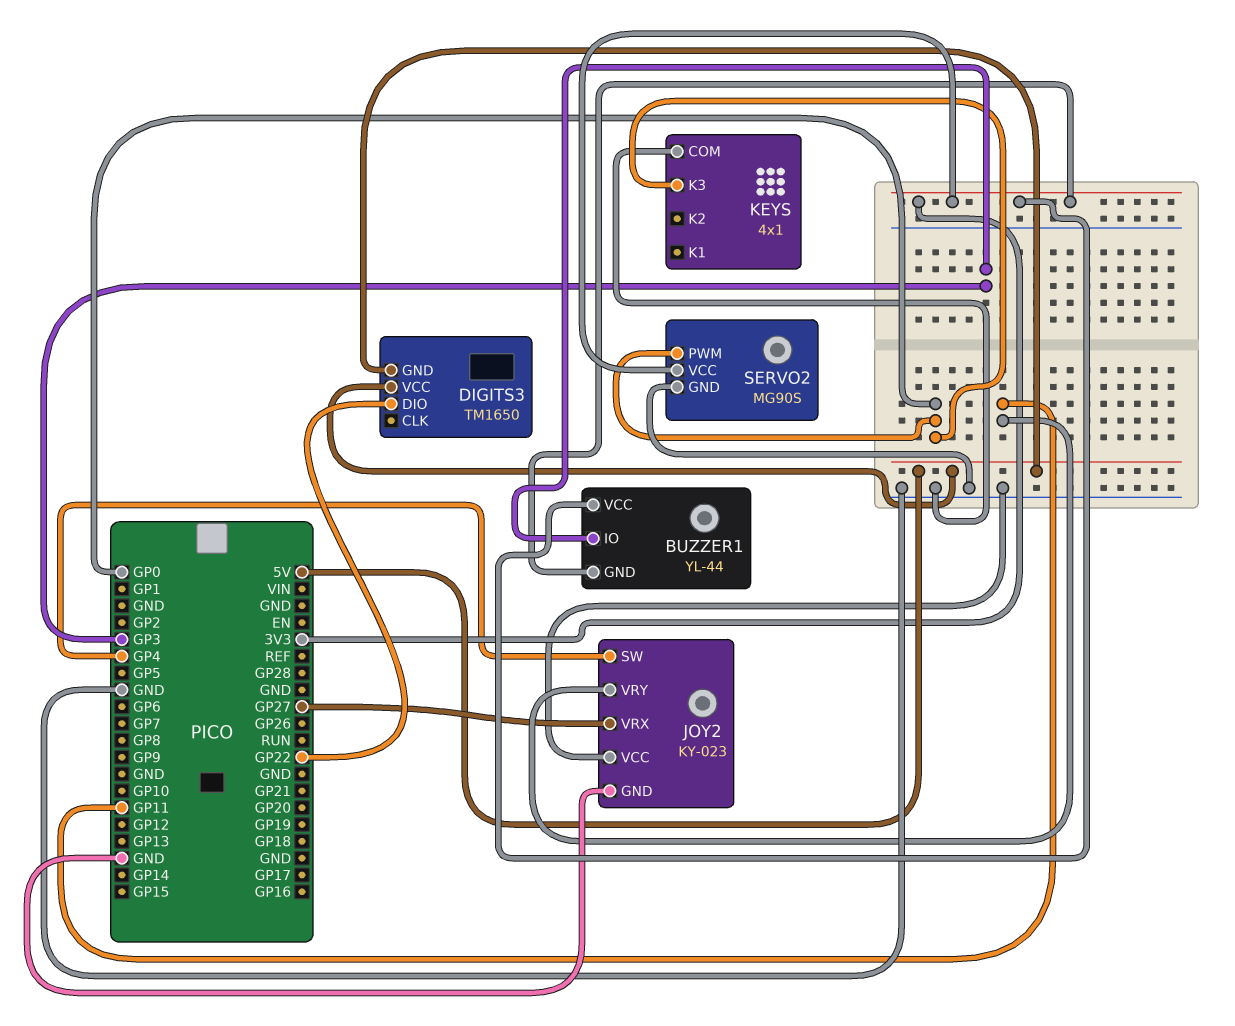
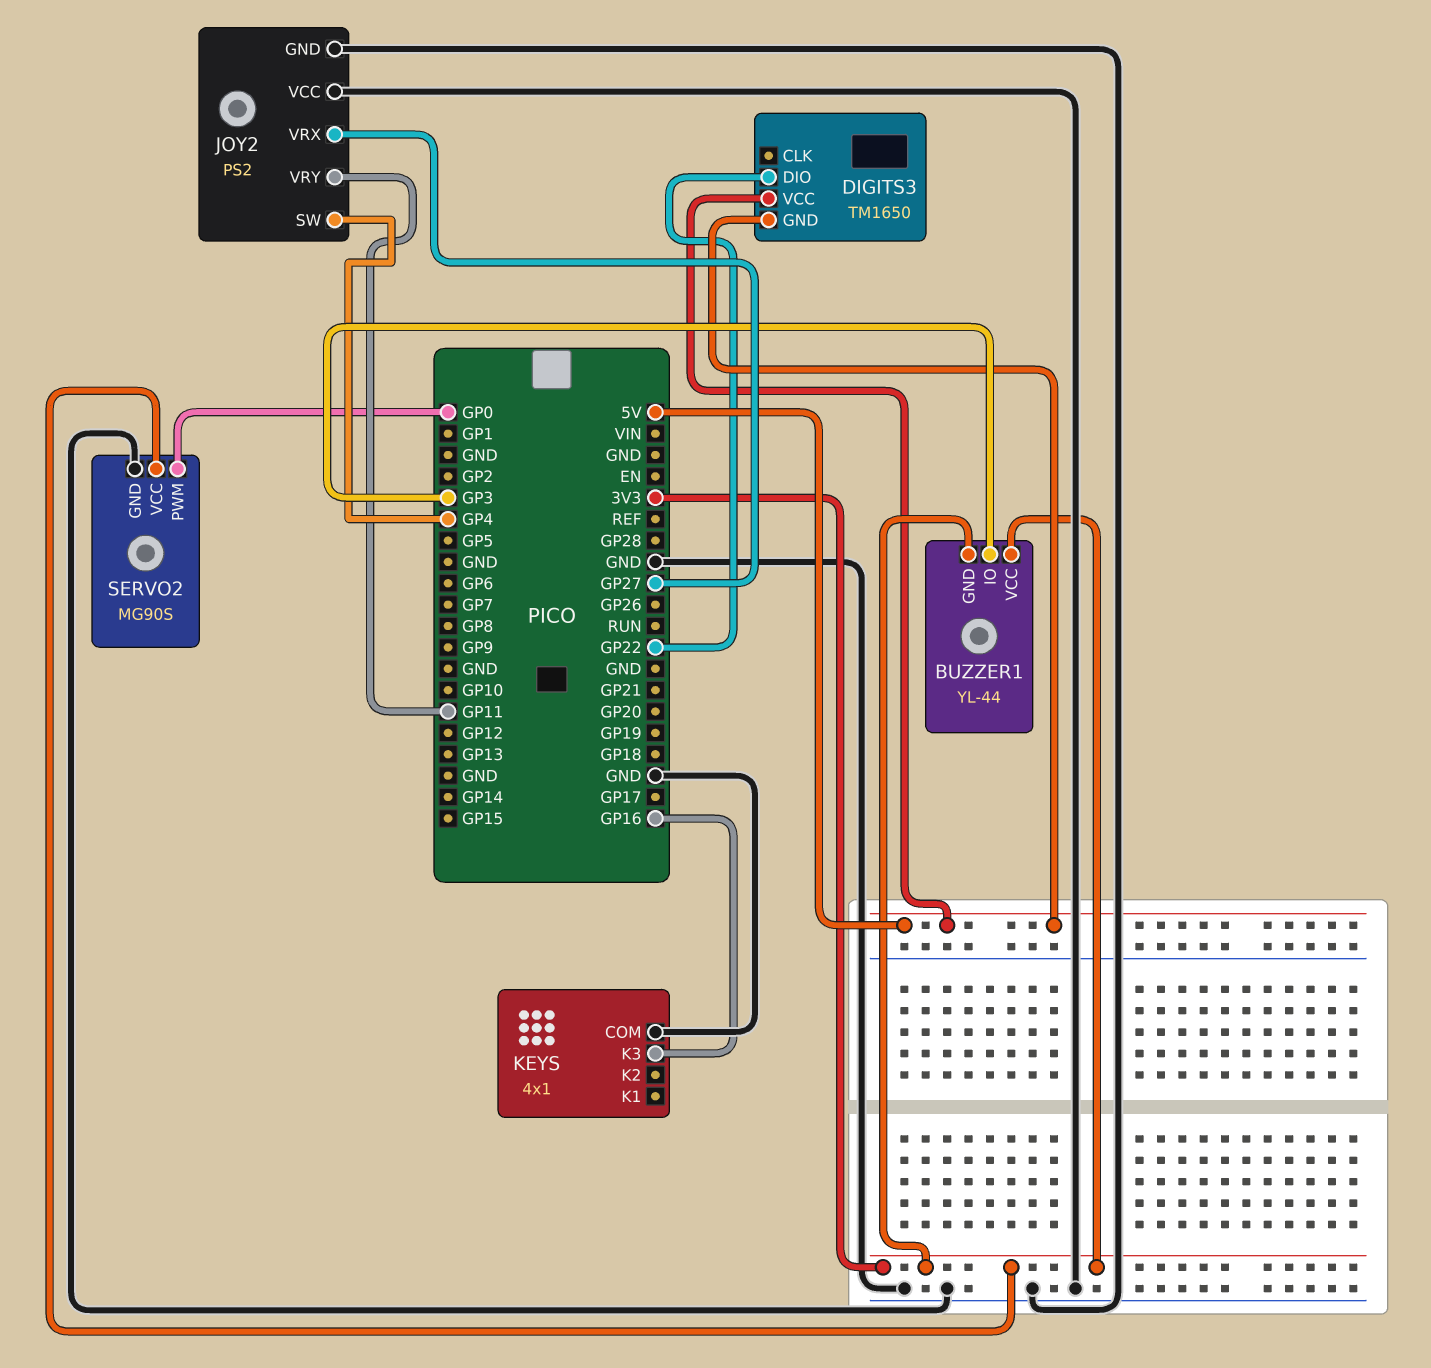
JOY2: KY-023 -> PS2
KEYS pin K3: GP0 -> GP16

